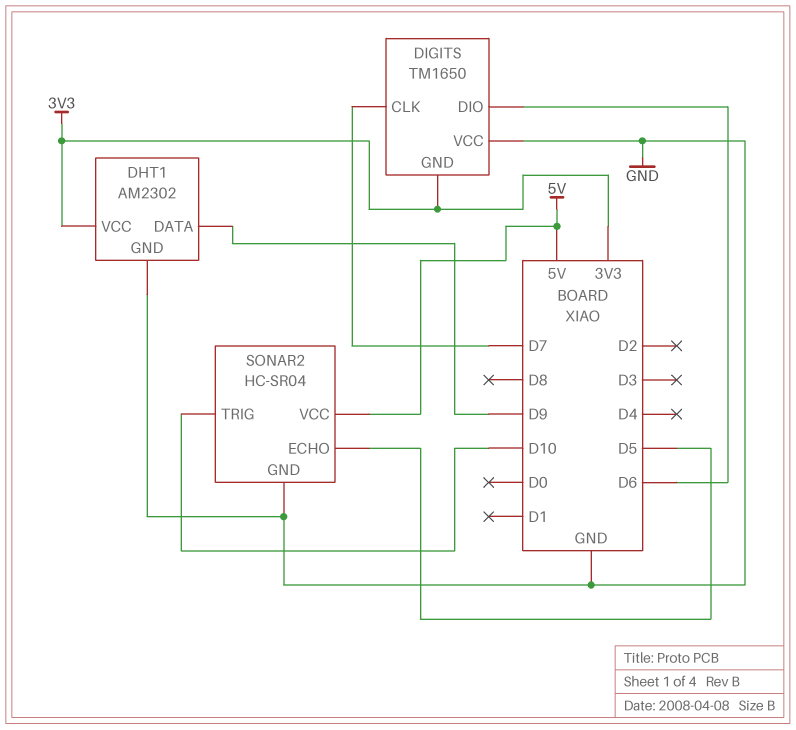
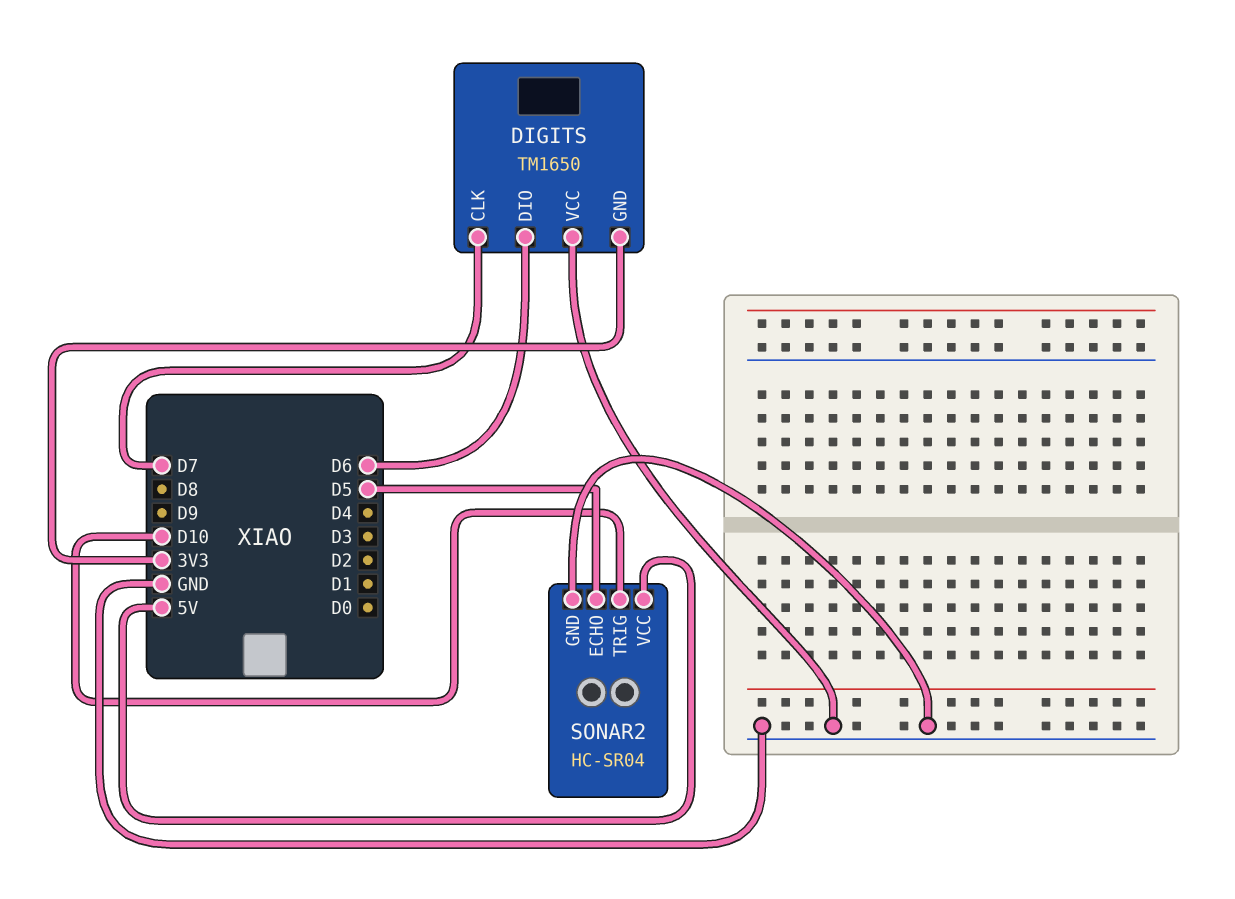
DHT1: AM2302 -> none
DHT1 pin DATA: D9 -> none
DHT1 pin GND: GND -> none
DHT1 pin VCC: 3V3 -> none

